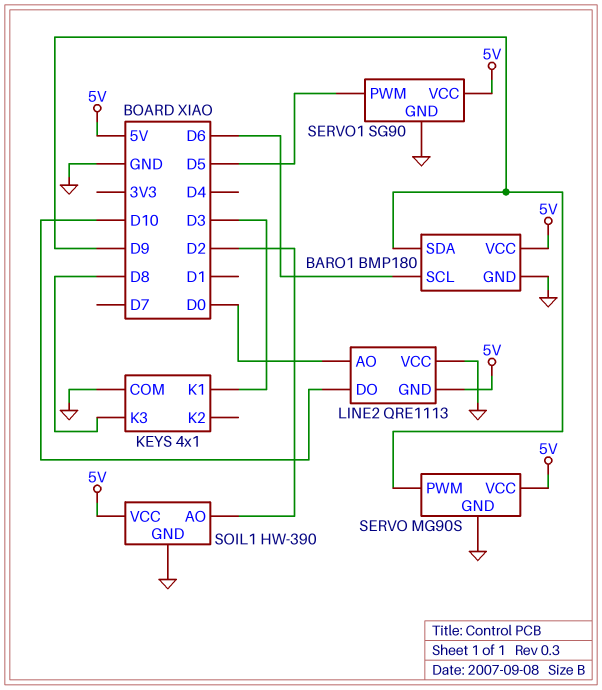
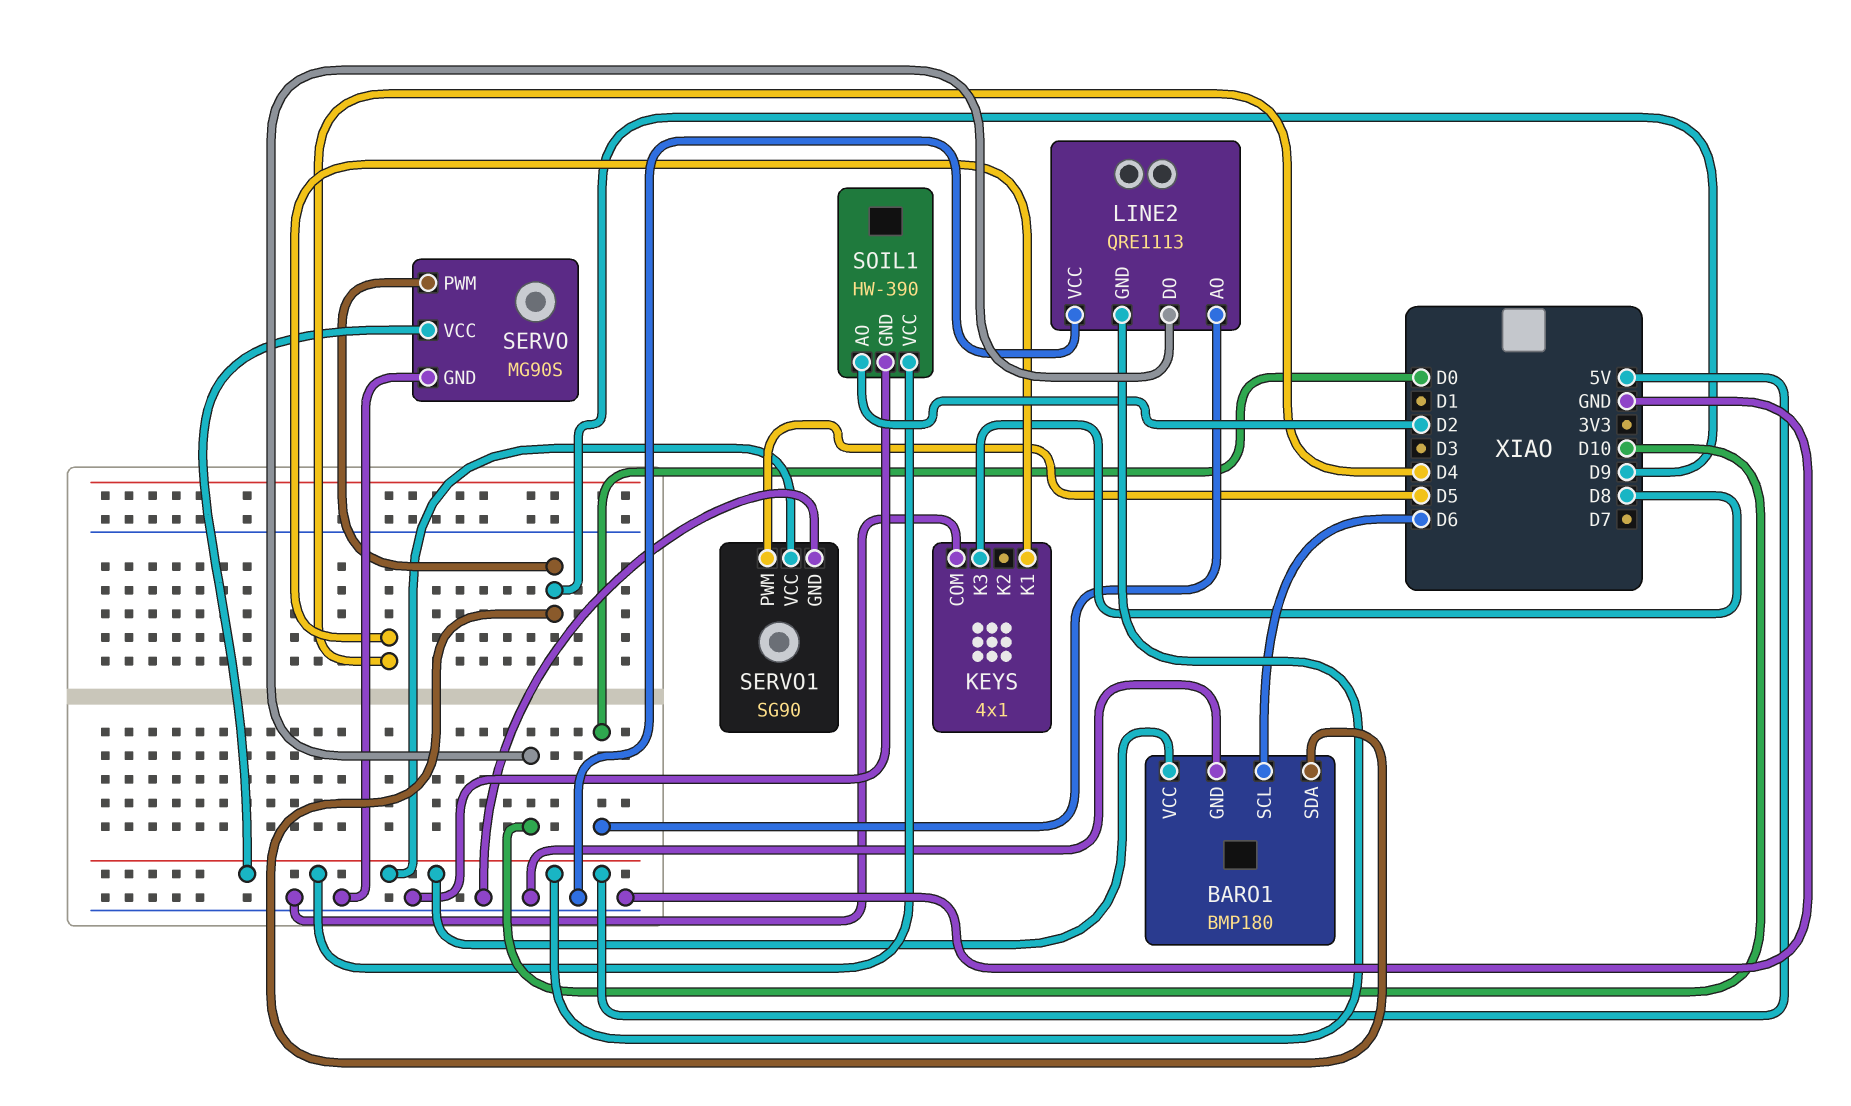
KEYS pin K1: D3 -> D4

